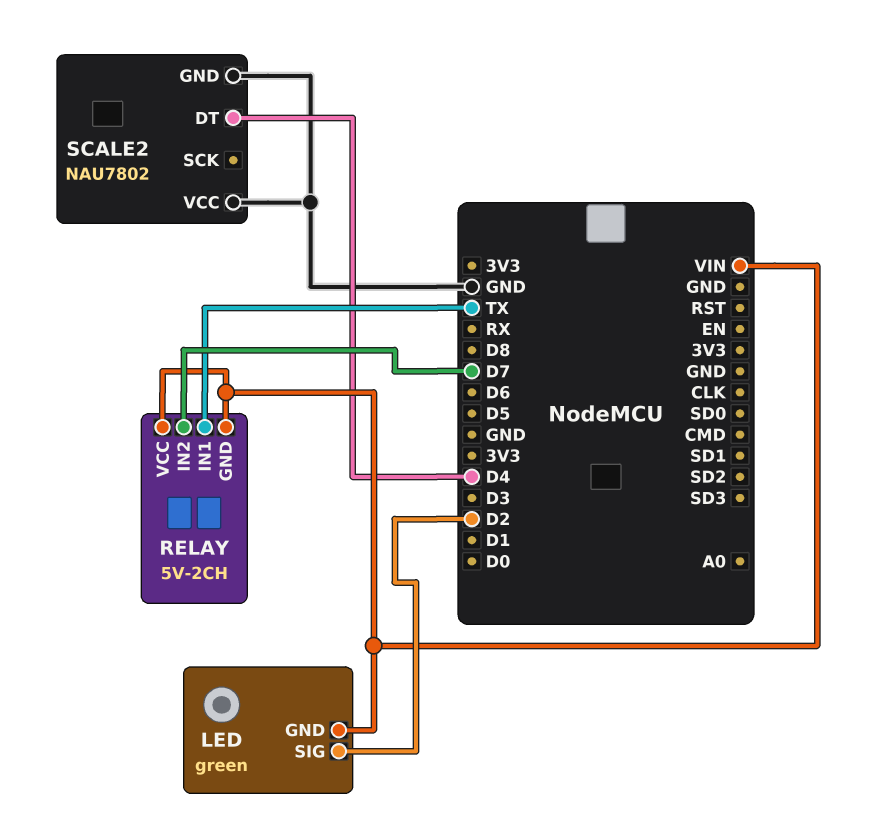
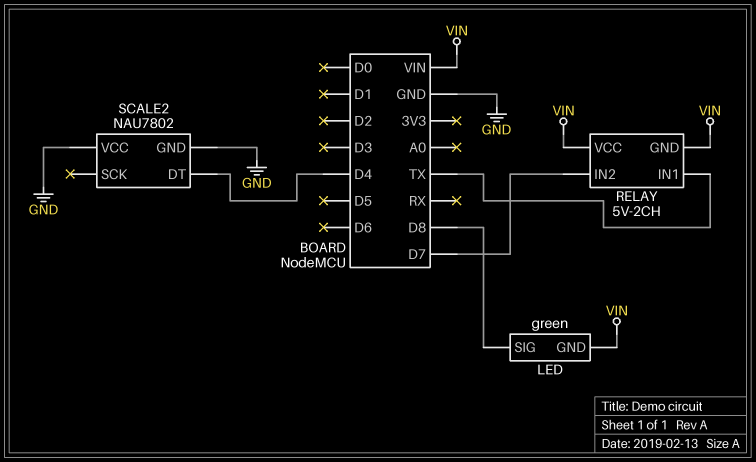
LED pin SIG: D2 -> D8

